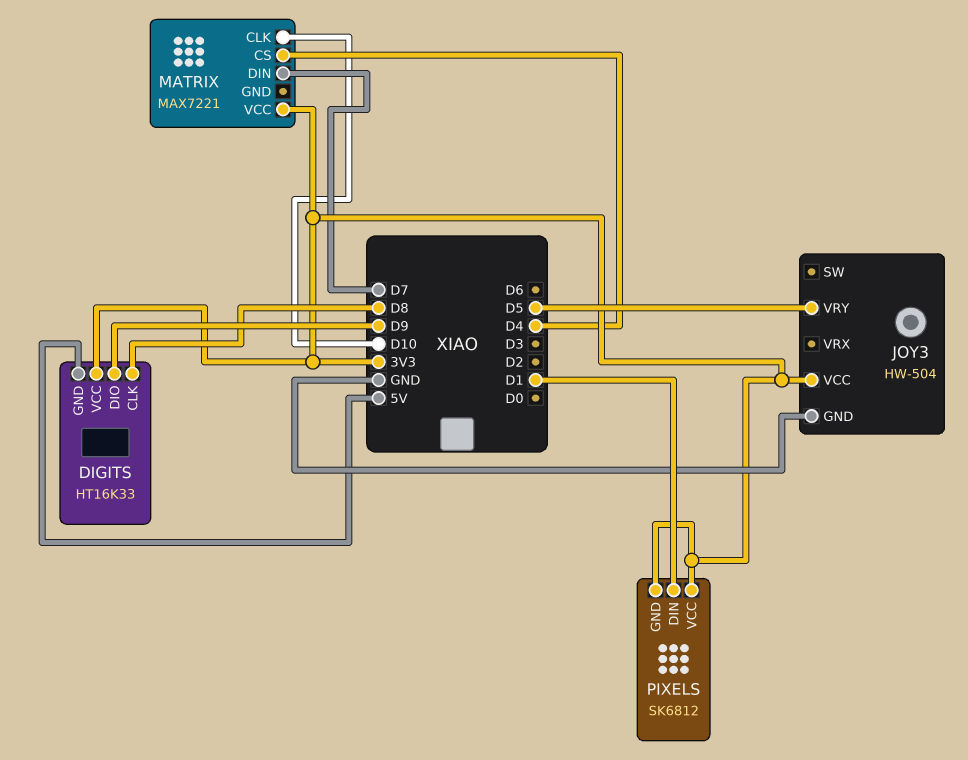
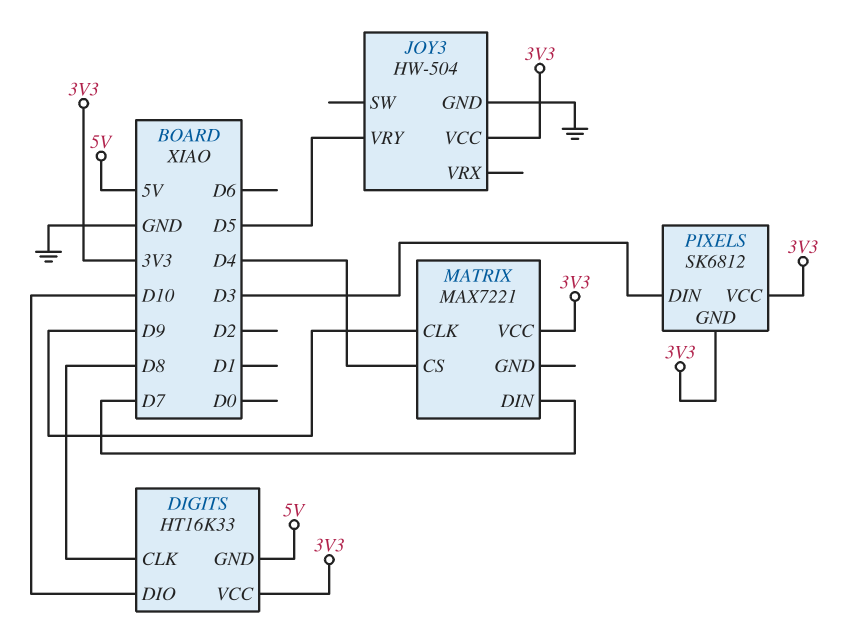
DIGITS pin DIO: D9 -> D10
MATRIX pin CLK: D10 -> D9
PIXELS pin DIN: D1 -> D3

